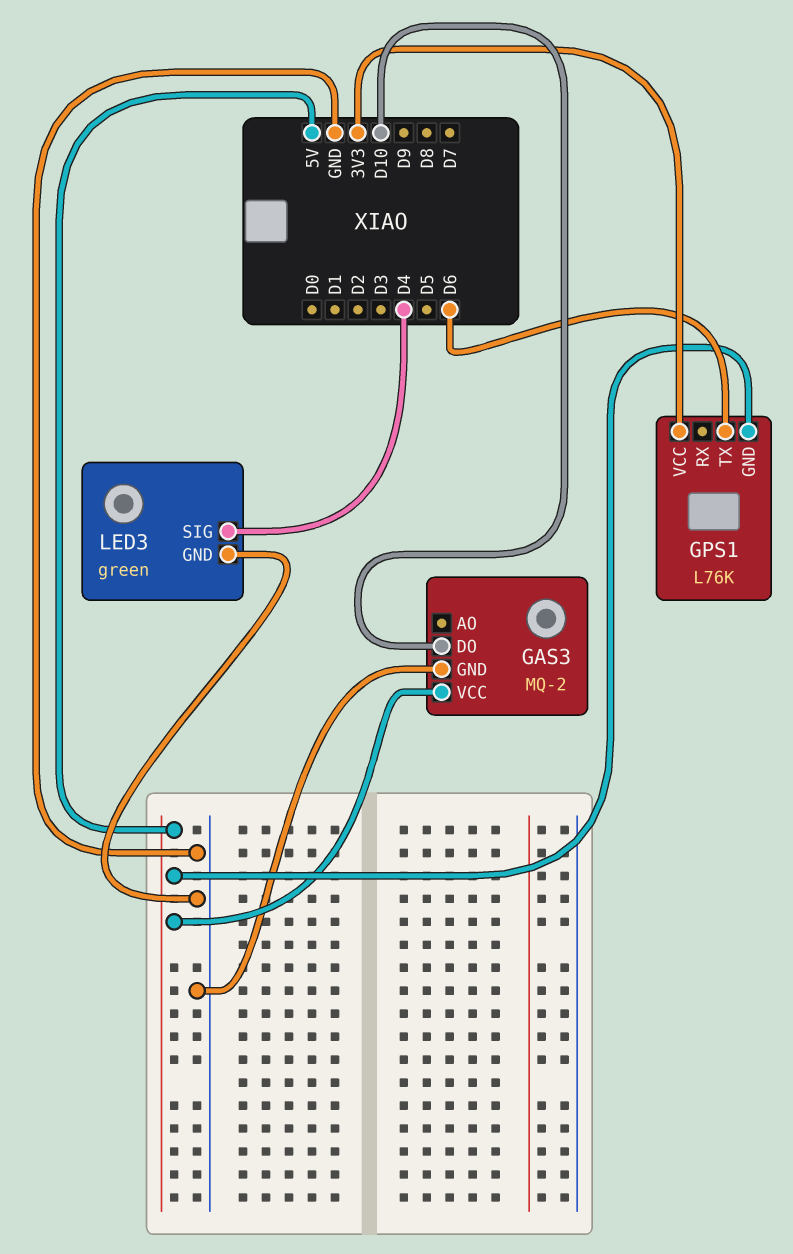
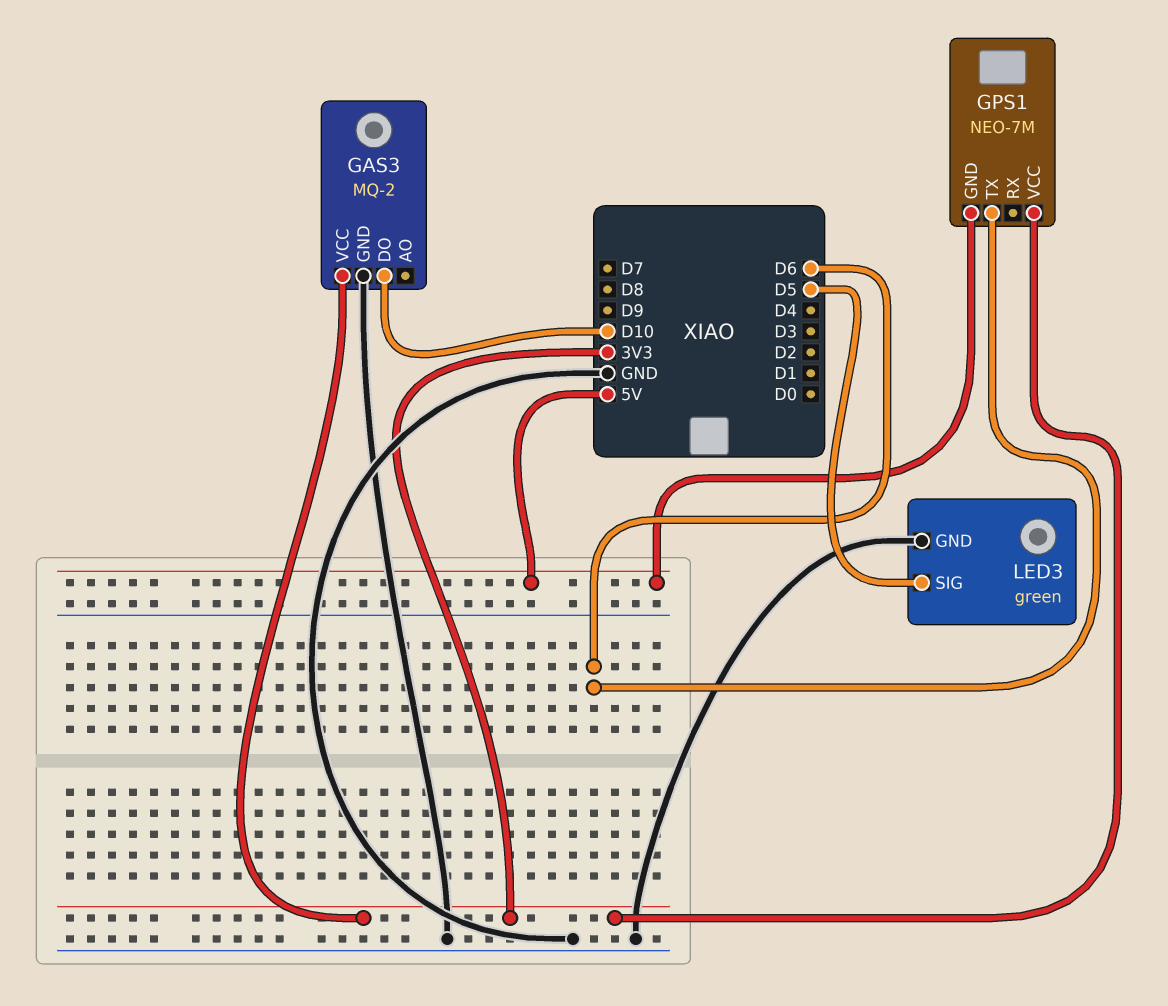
GAS3 pin VCC: 5V -> 3V3
GPS1: L76K -> NEO-7M
LED3 pin SIG: D4 -> D5

